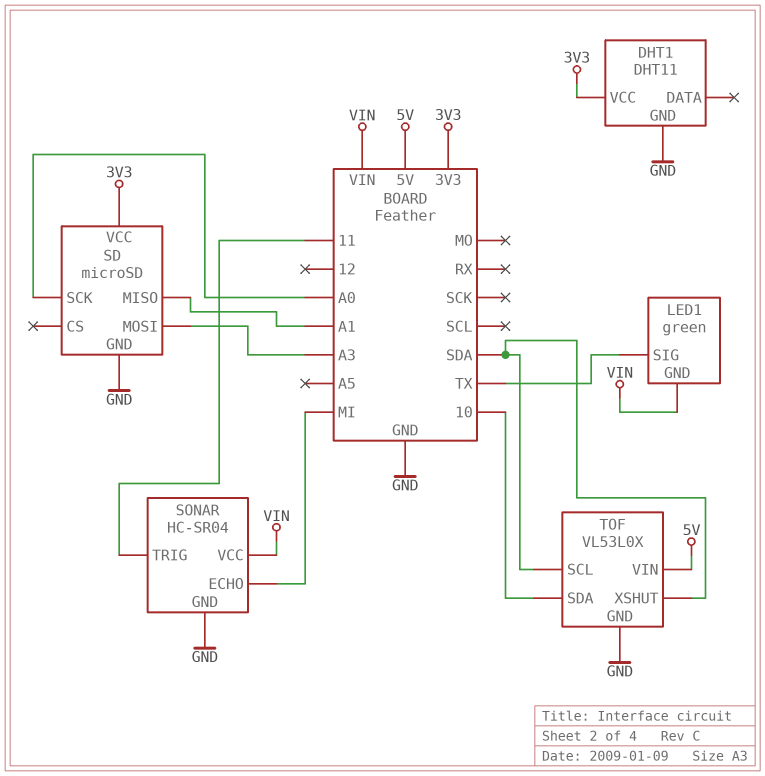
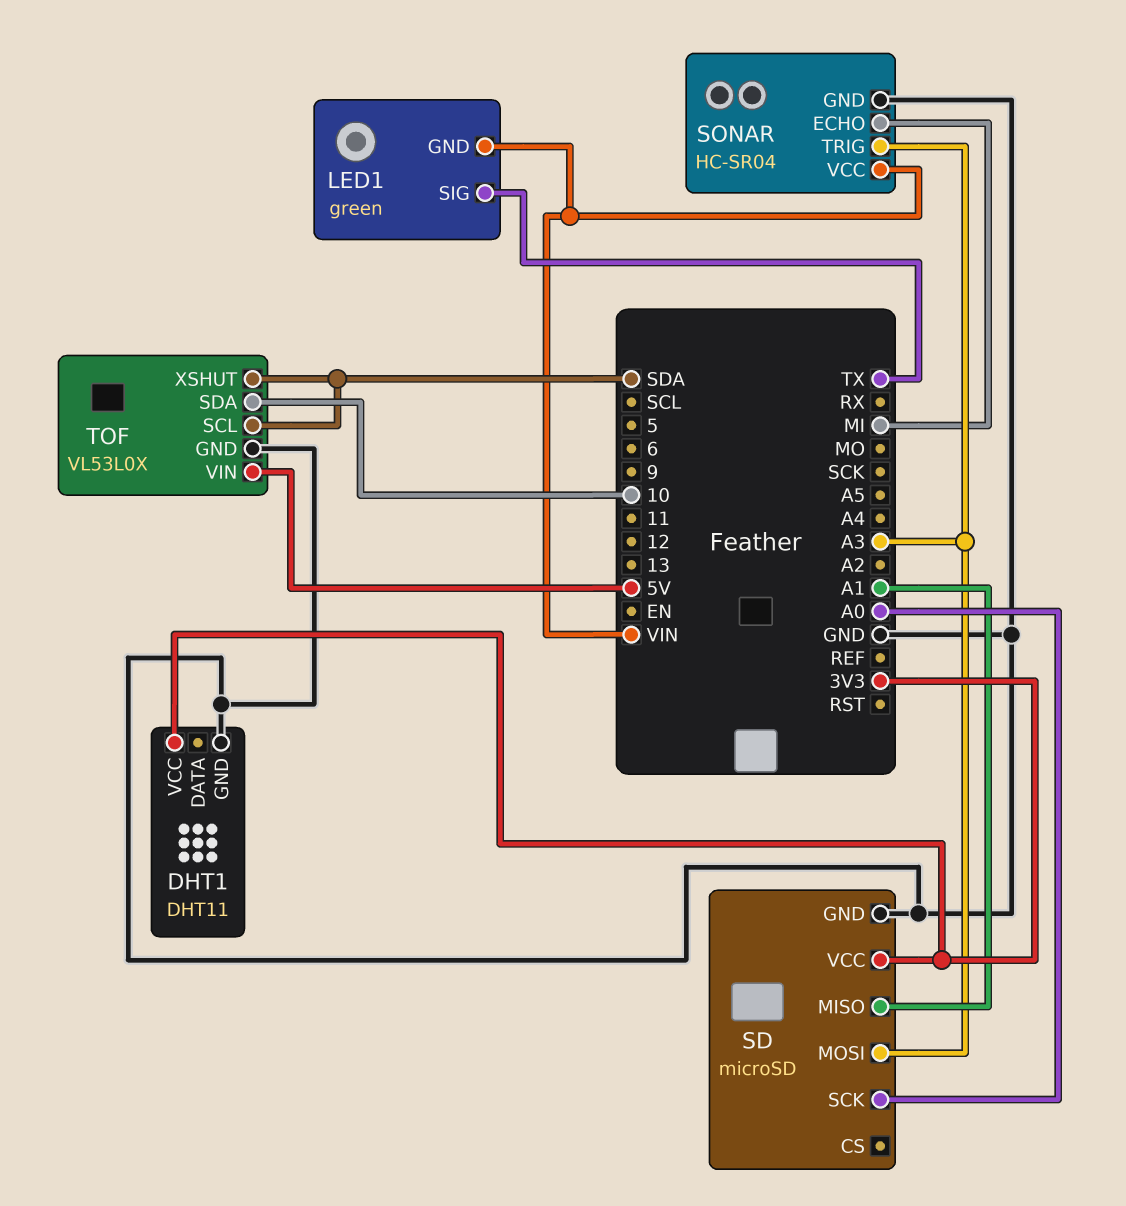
SONAR pin TRIG: 11 -> A3

